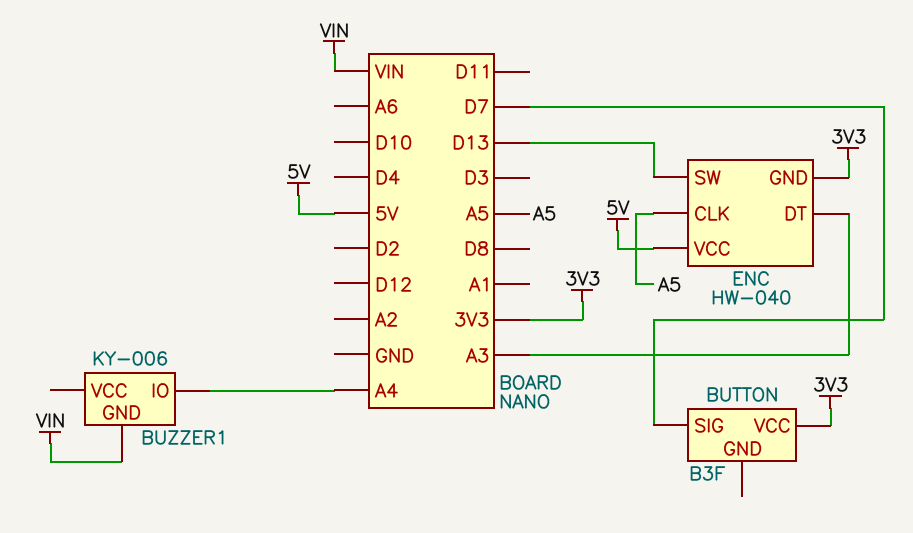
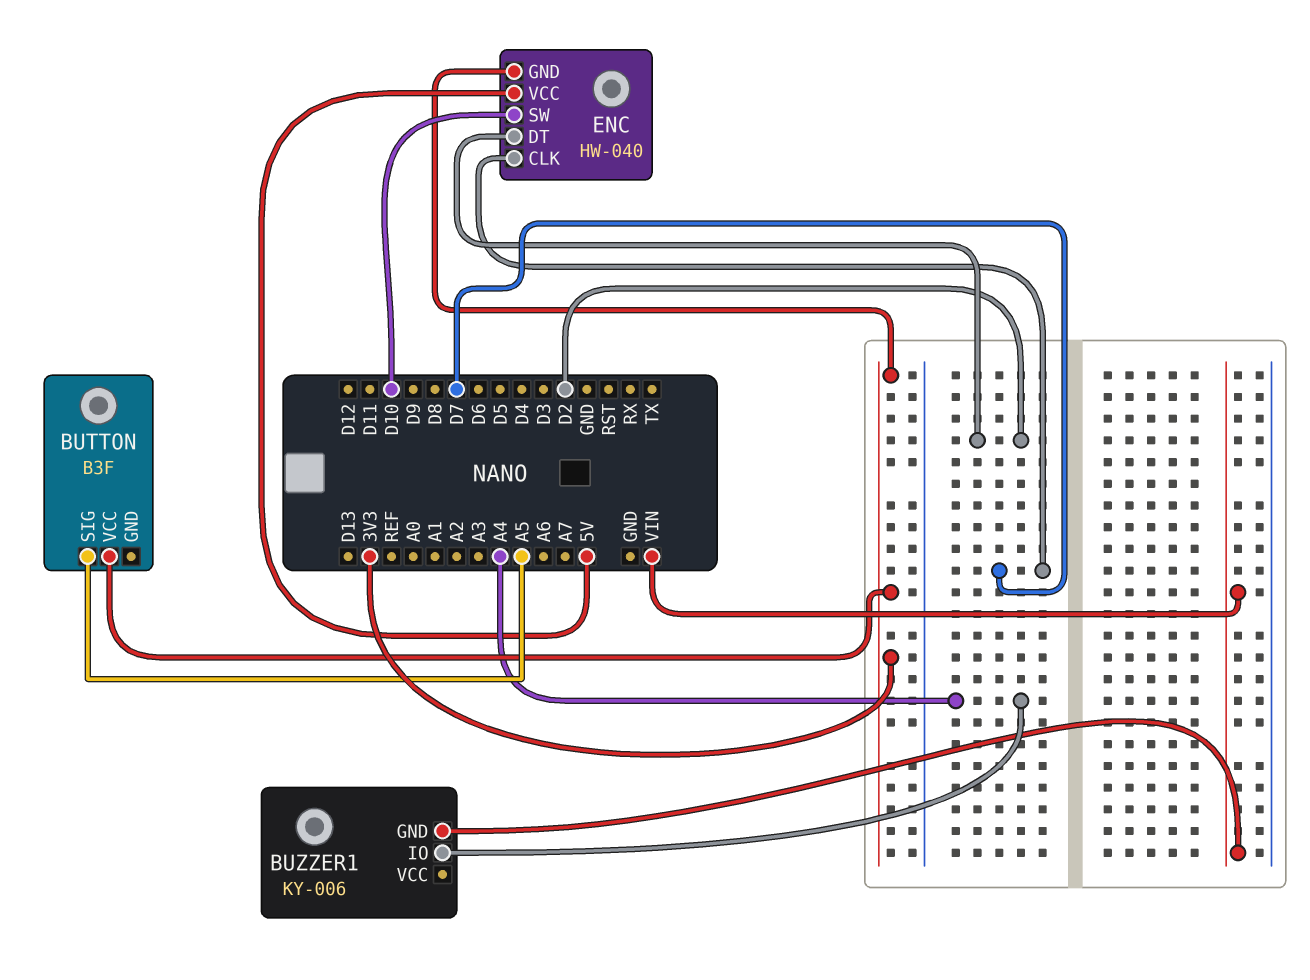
BUTTON pin SIG: D7 -> A5
ENC pin CLK: A5 -> D7
ENC pin DT: A3 -> D2
ENC pin SW: D13 -> D10

